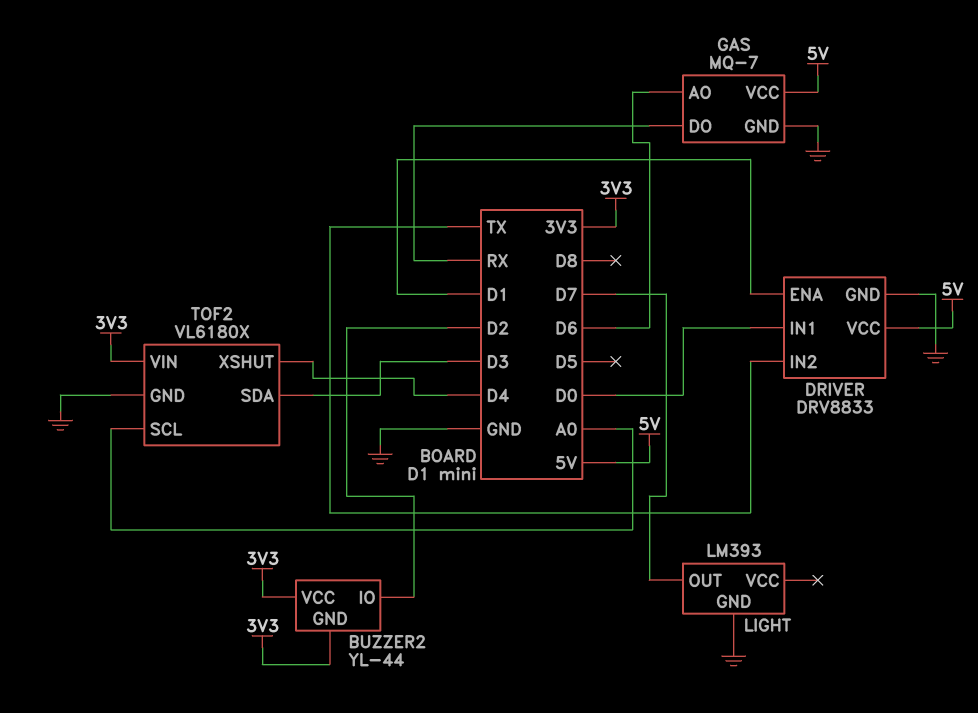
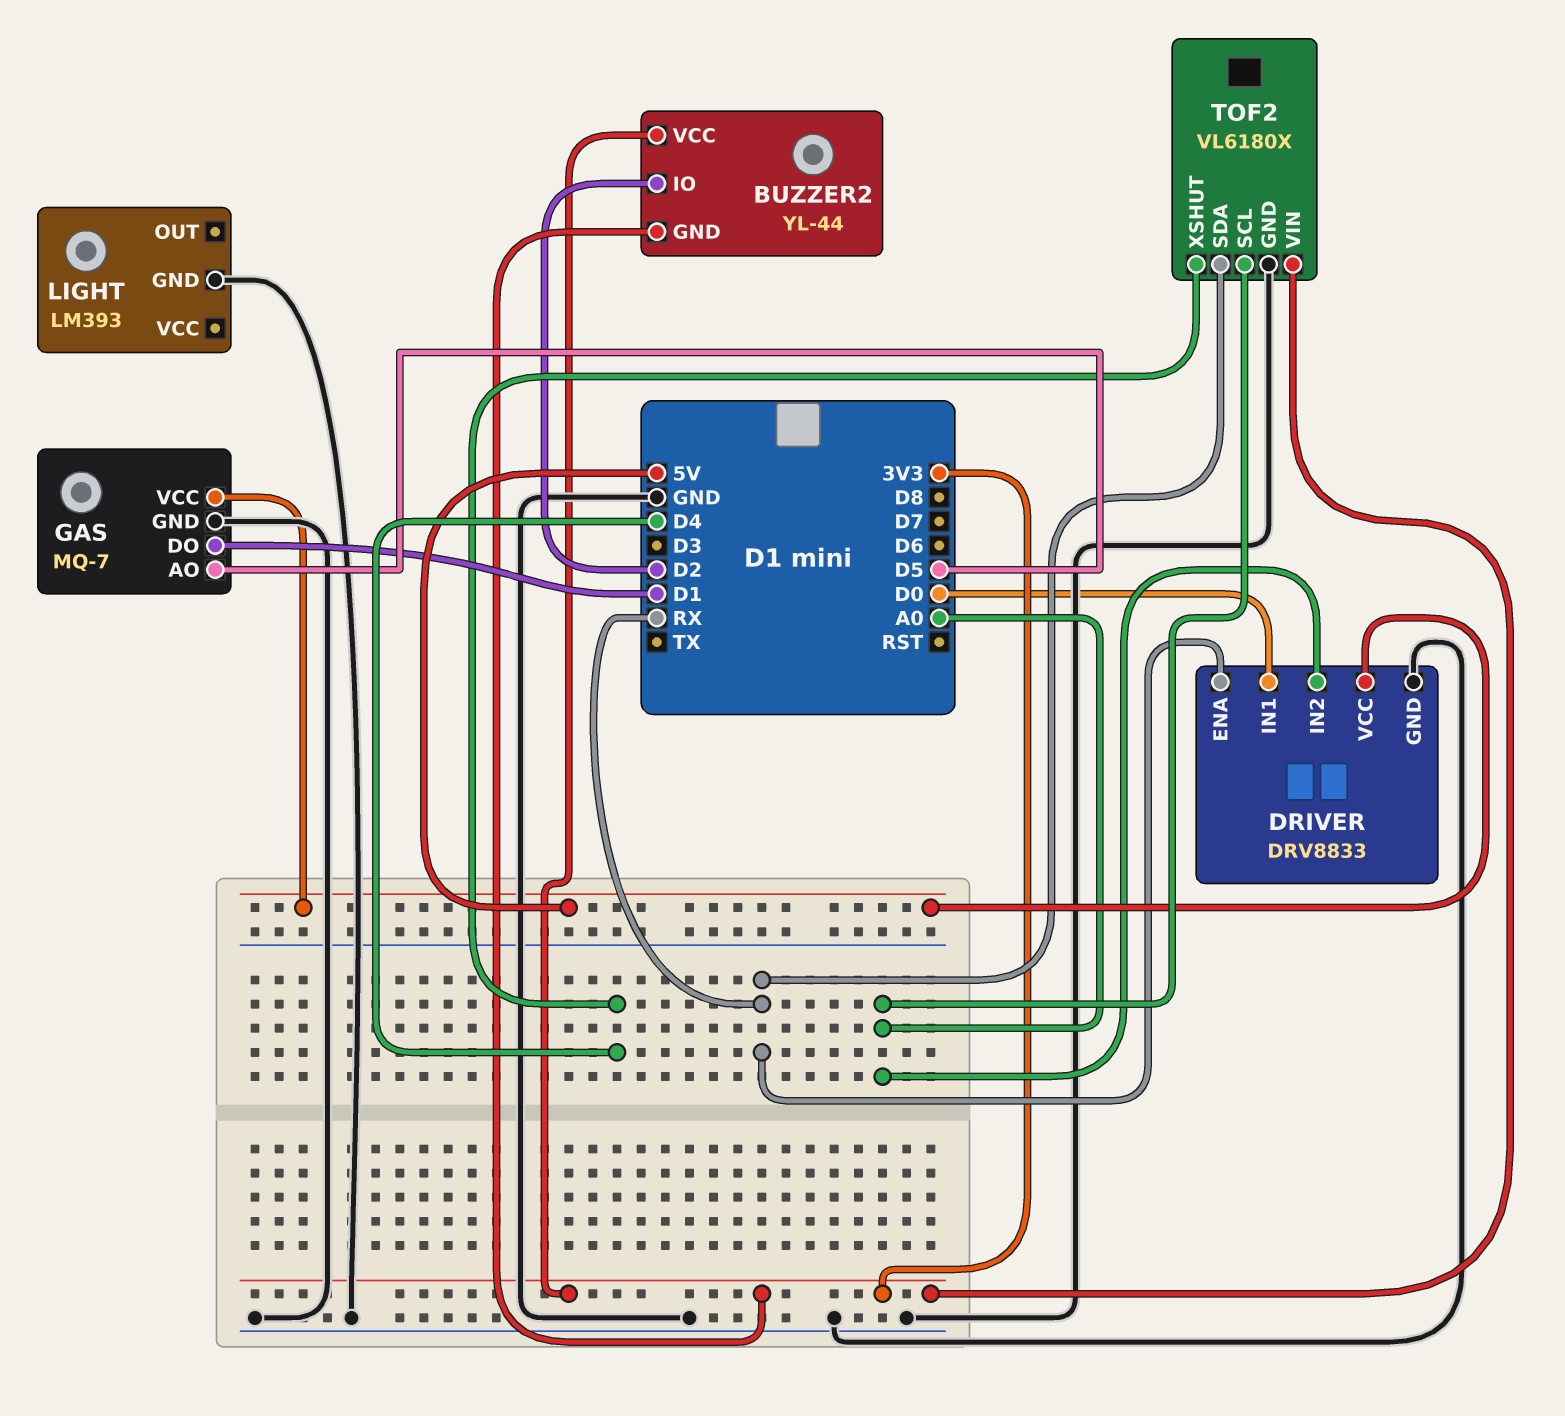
DRIVER pin ENA: D1 -> RX
DRIVER pin IN2: TX -> A0
GAS pin AO: D6 -> D5
GAS pin DO: RX -> D1
LIGHT pin OUT: D7 -> none
TOF2 pin SDA: D3 -> RX

